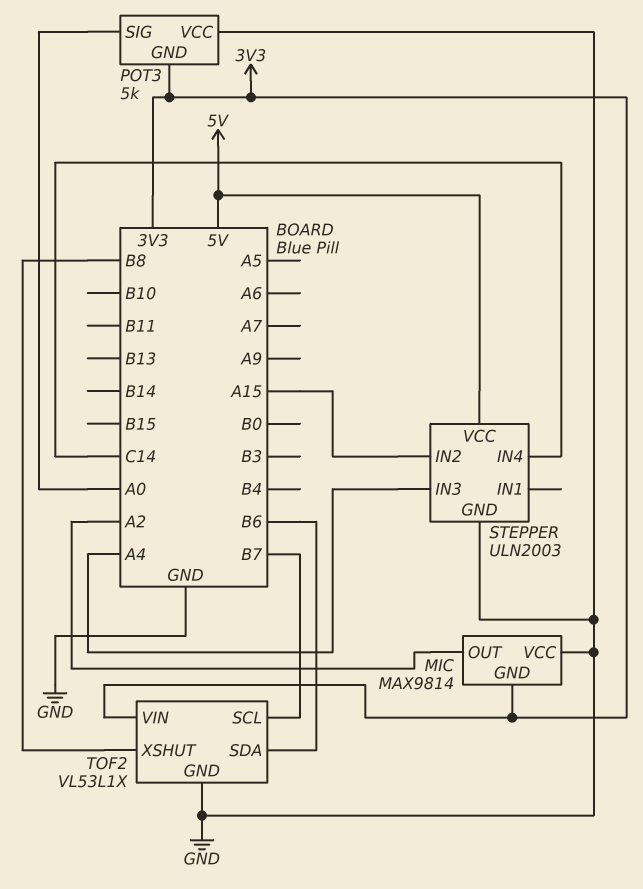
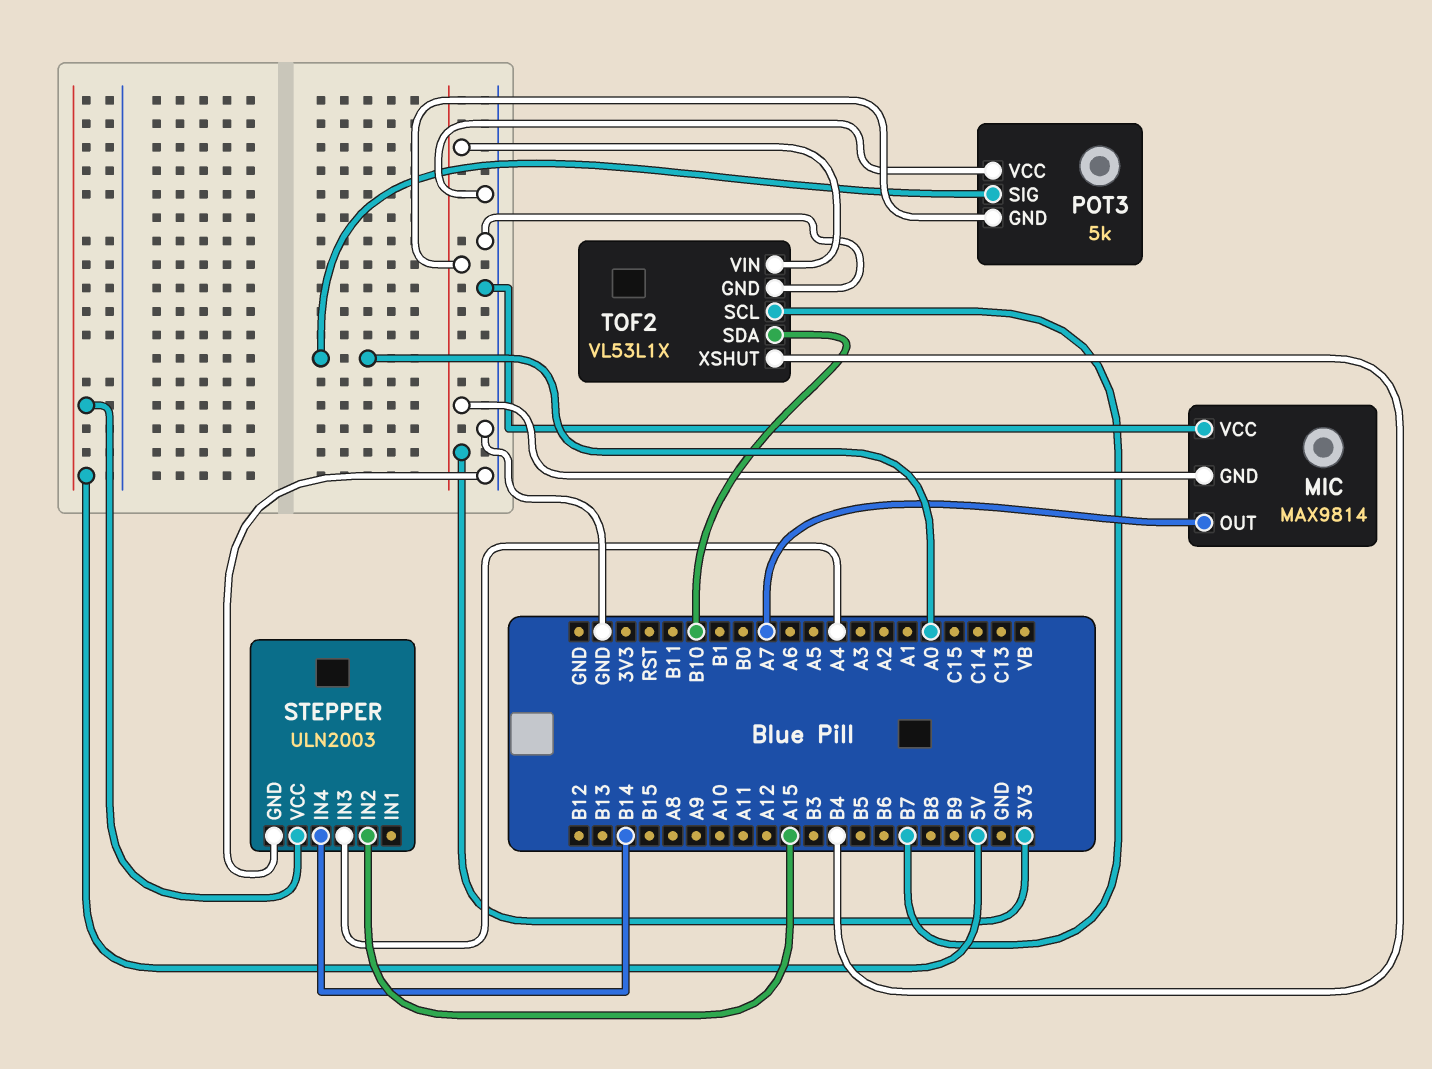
MIC pin OUT: A2 -> A7
STEPPER pin IN4: C14 -> B14
TOF2 pin SDA: B6 -> B10
TOF2 pin XSHUT: B8 -> B4

